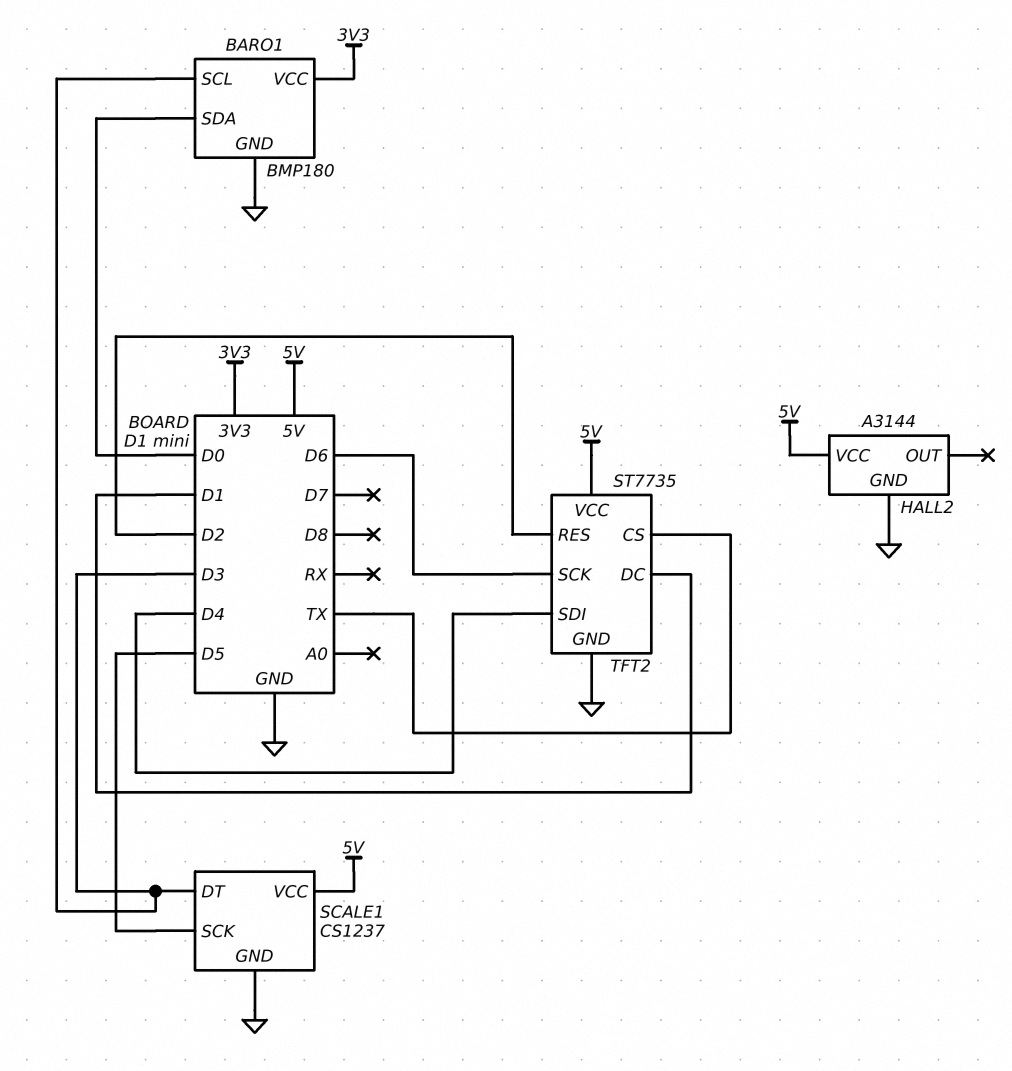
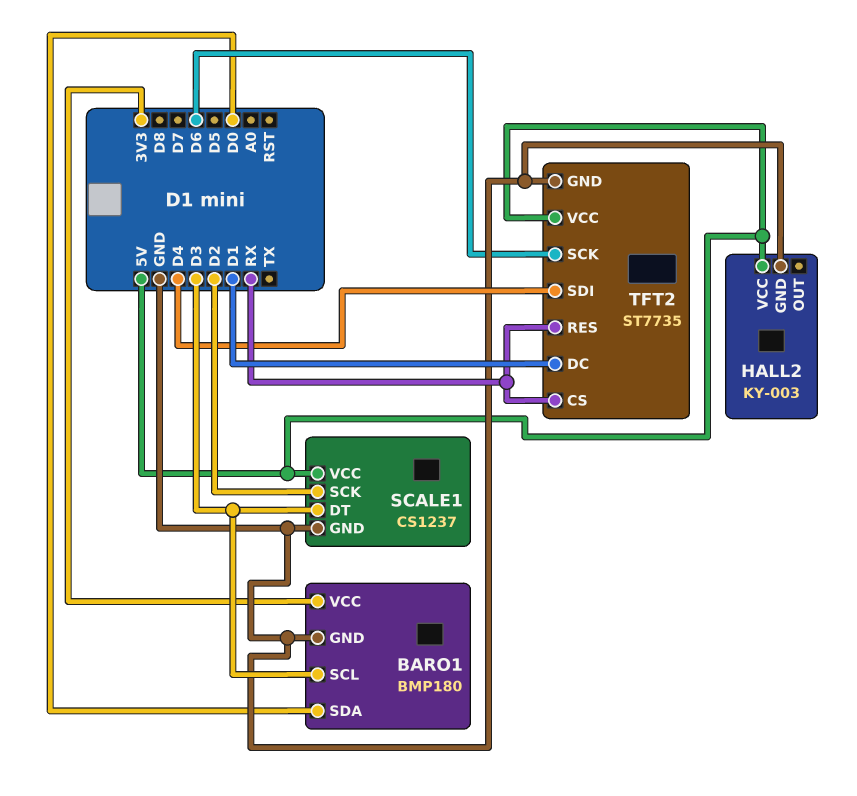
HALL2: A3144 -> KY-003
SCALE1 pin SCK: D5 -> D2
TFT2 pin CS: TX -> RX
TFT2 pin RES: D2 -> RX

